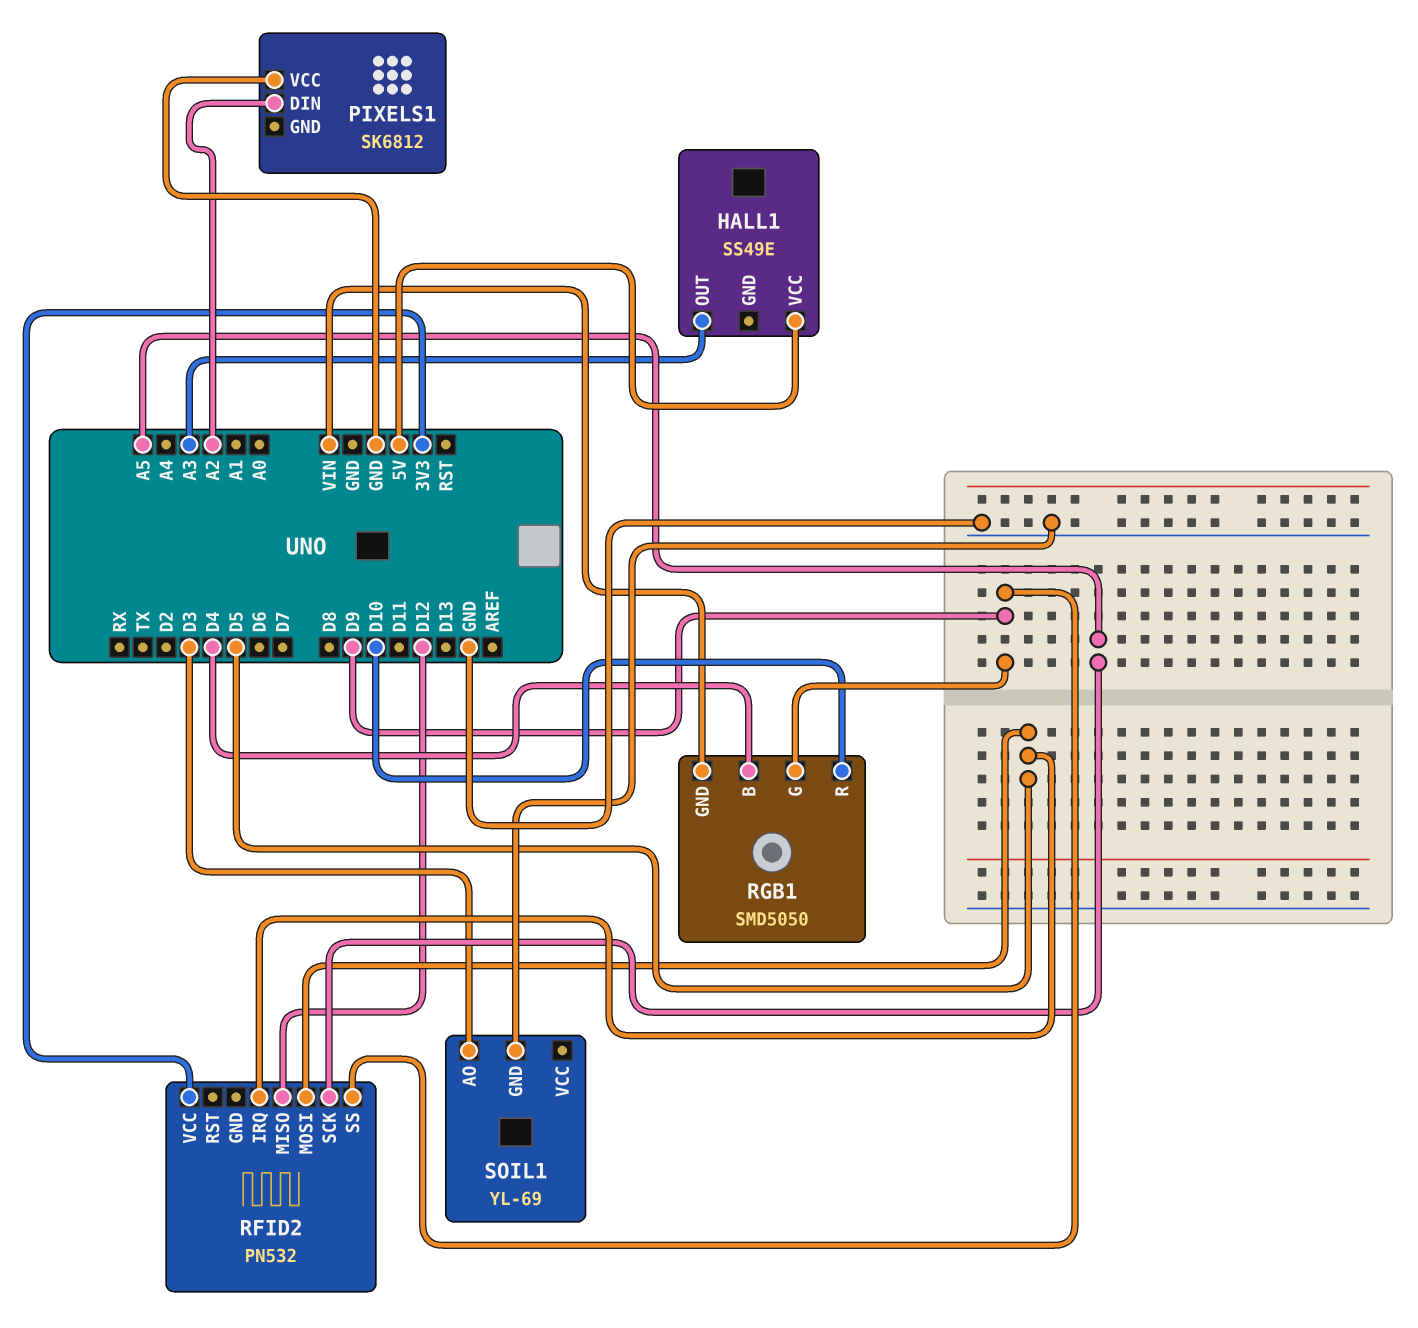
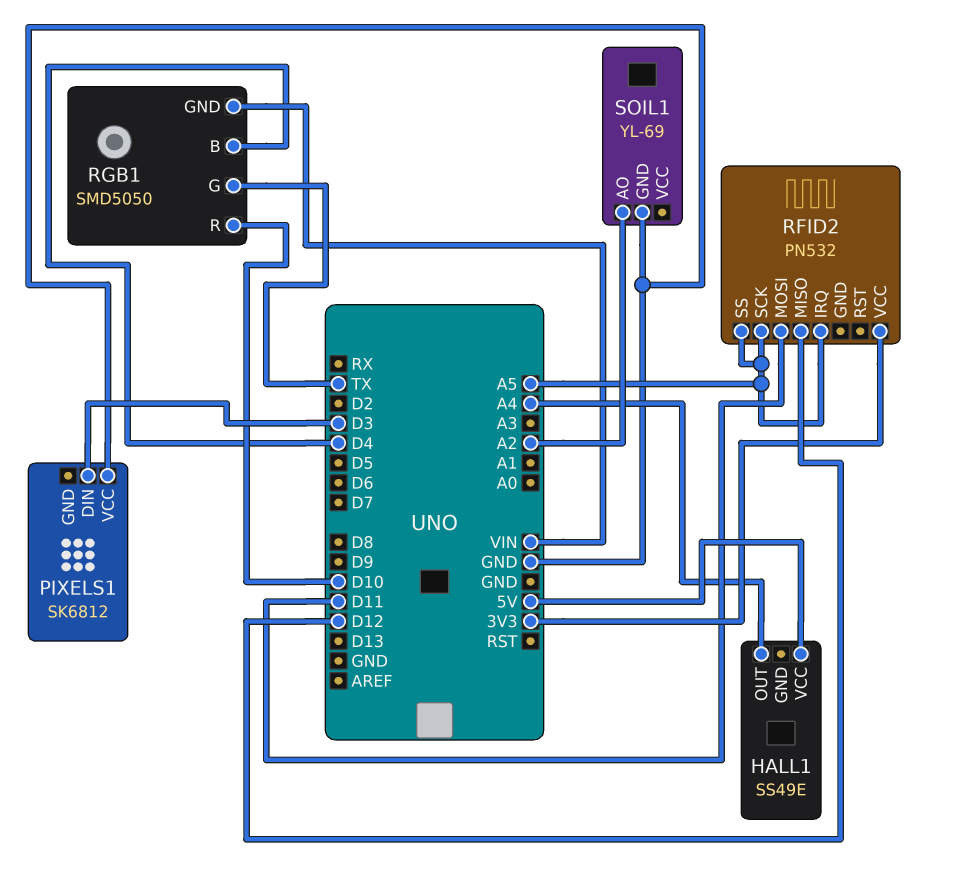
HALL1 pin OUT: A3 -> A4
PIXELS1 pin DIN: A2 -> D3
RFID2 pin IRQ: D5 -> A5
RFID2 pin MOSI: D5 -> D11
RFID2 pin SS: D9 -> A5
RGB1 pin G: D9 -> TX
SOIL1 pin AO: D3 -> A2

